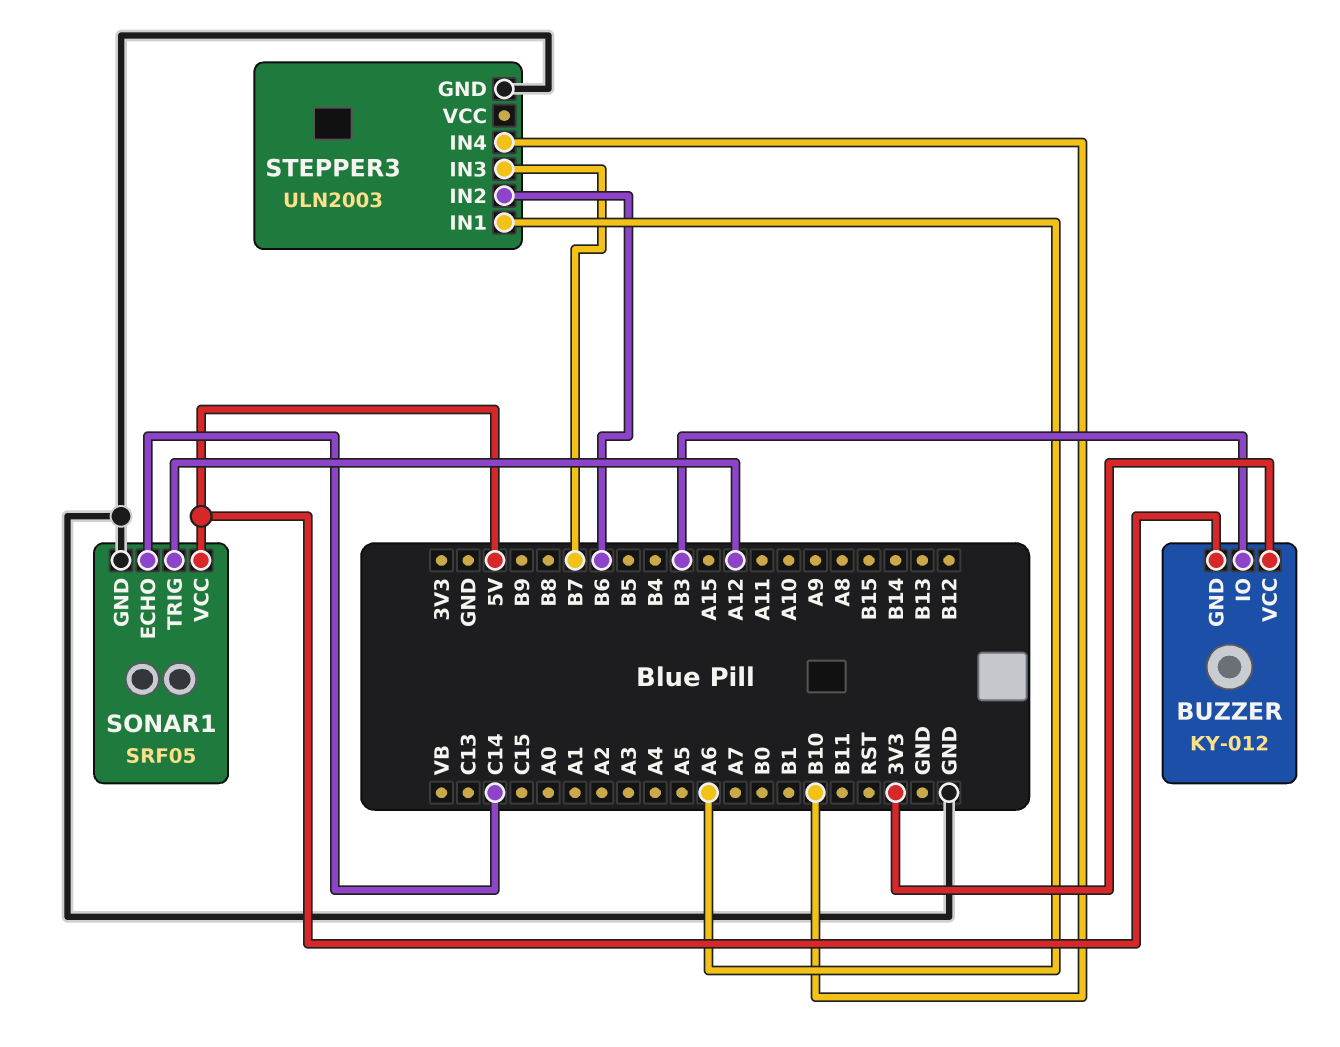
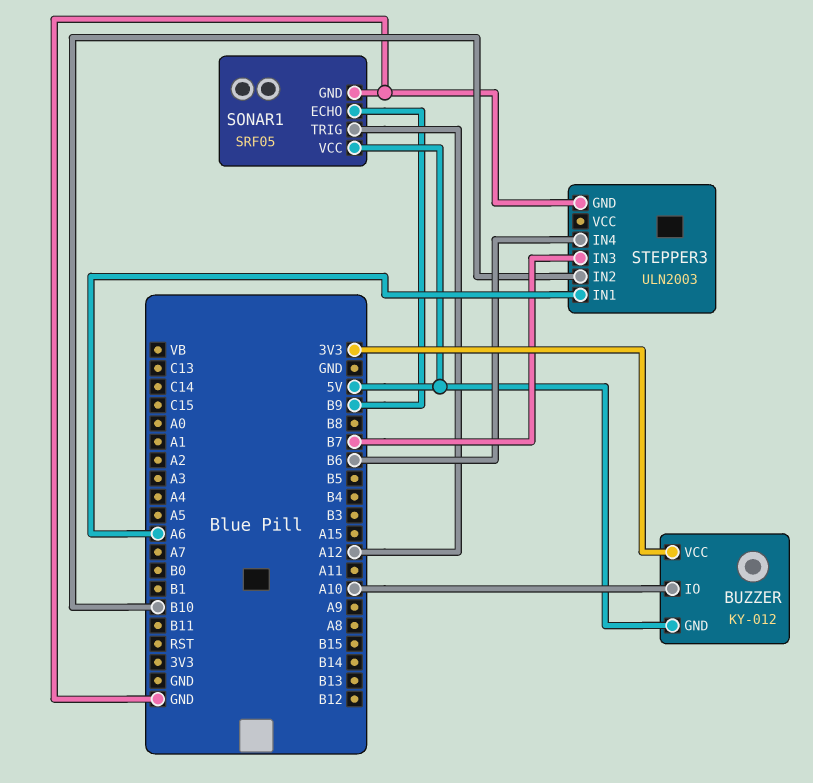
BUZZER pin IO: B3 -> A10
SONAR1 pin ECHO: C14 -> B9
STEPPER3 pin IN2: B6 -> B10
STEPPER3 pin IN4: B10 -> B6

